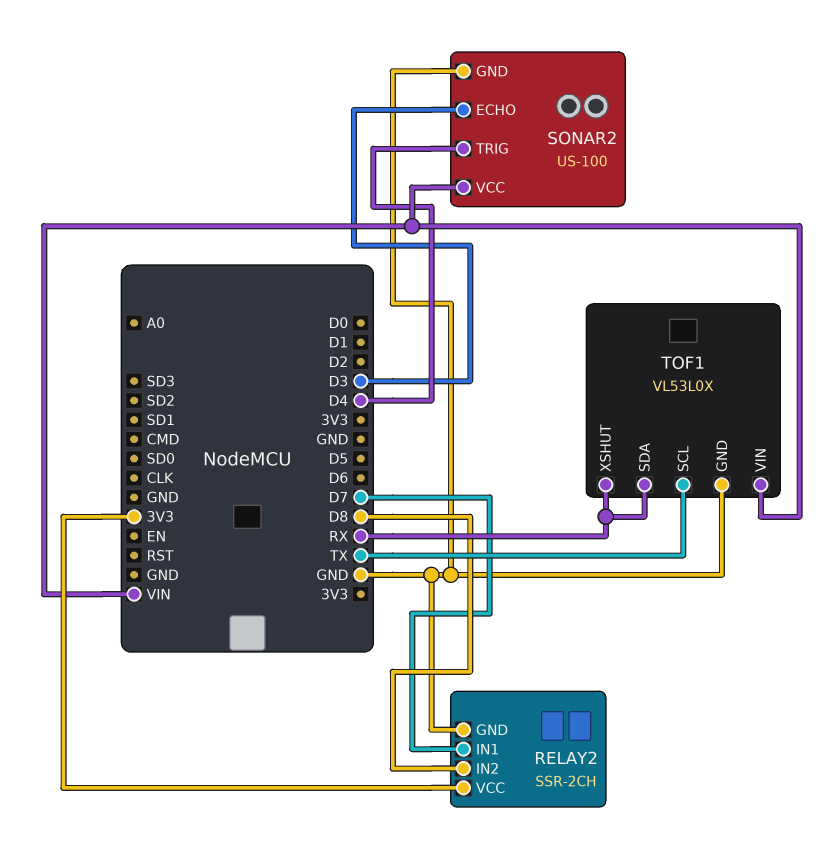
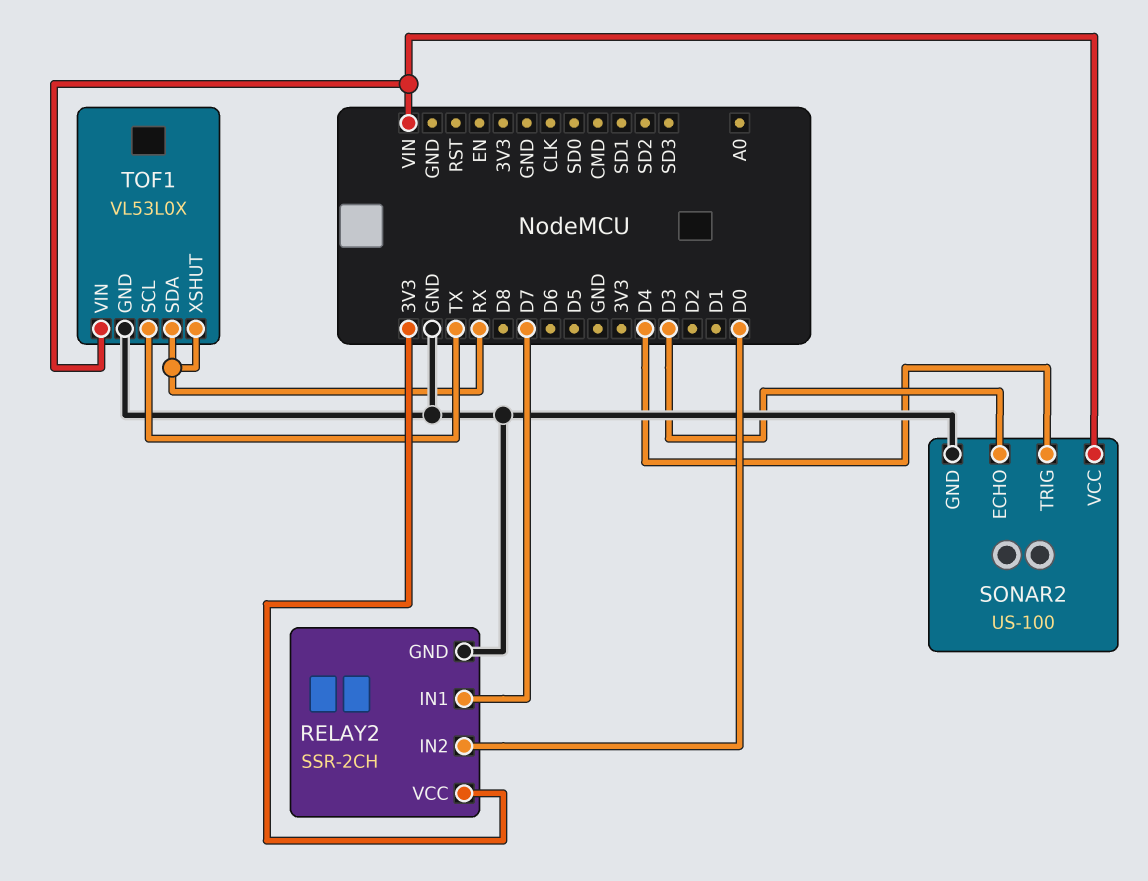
RELAY2 pin IN2: D8 -> D0

